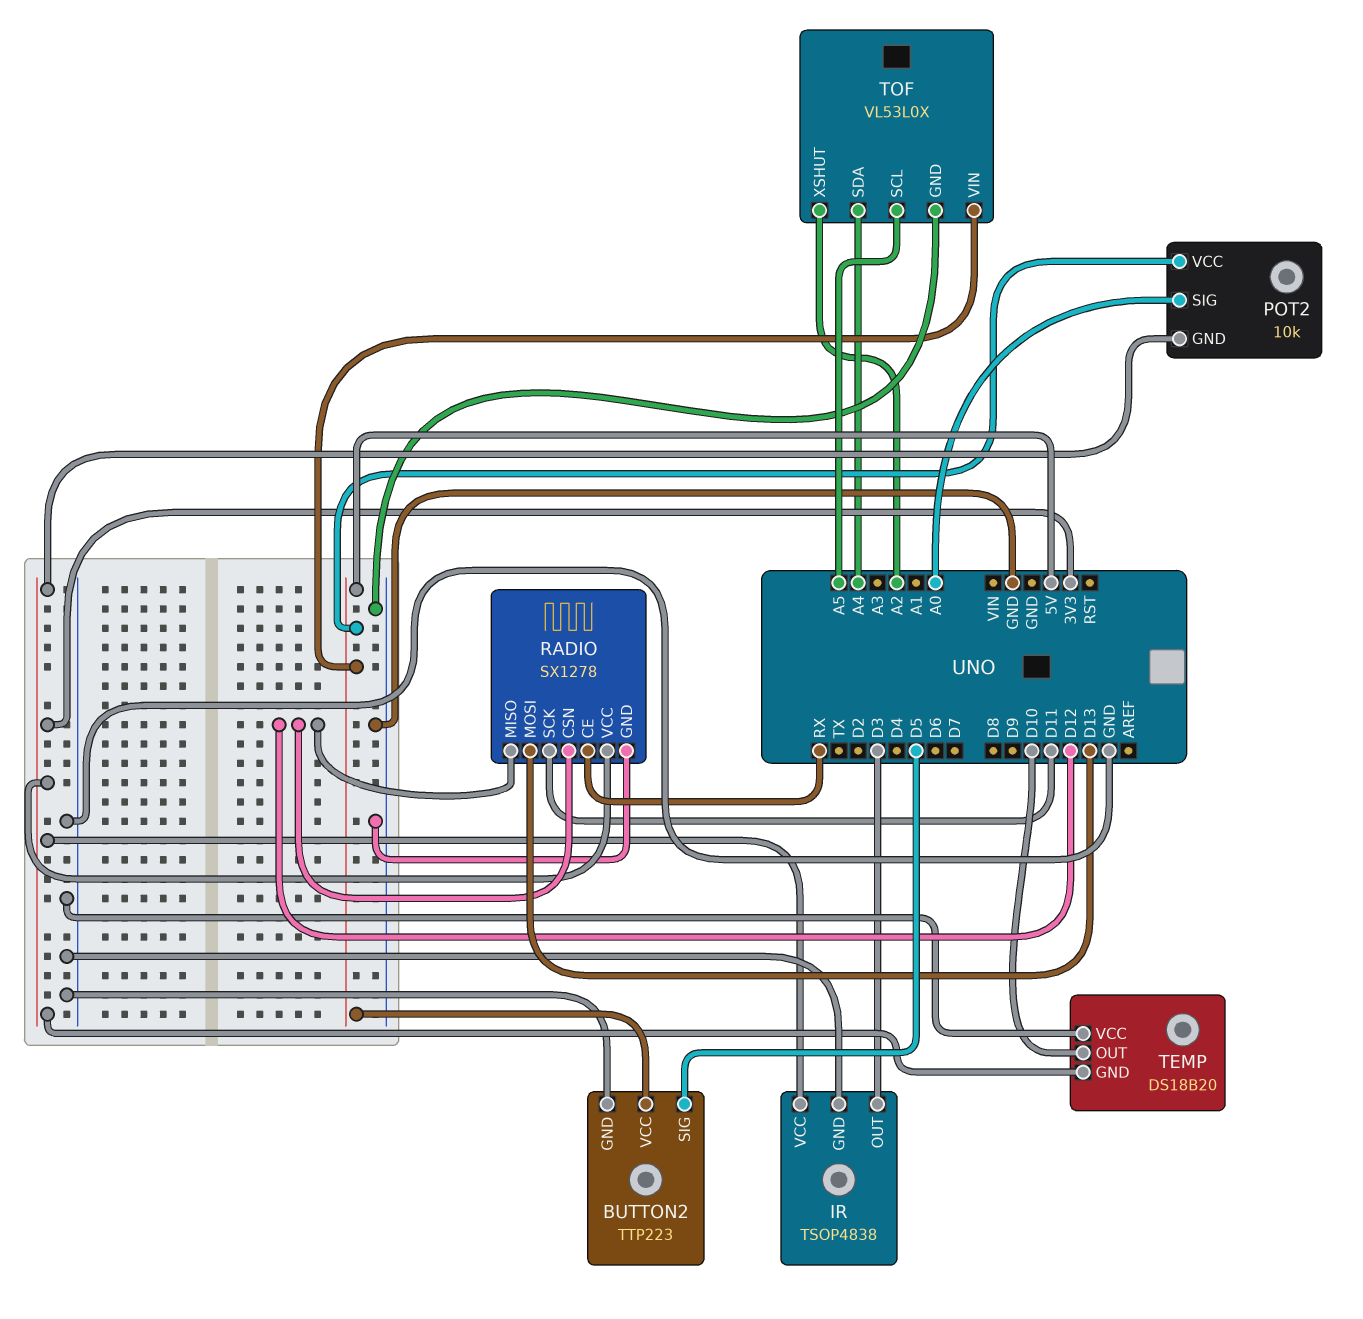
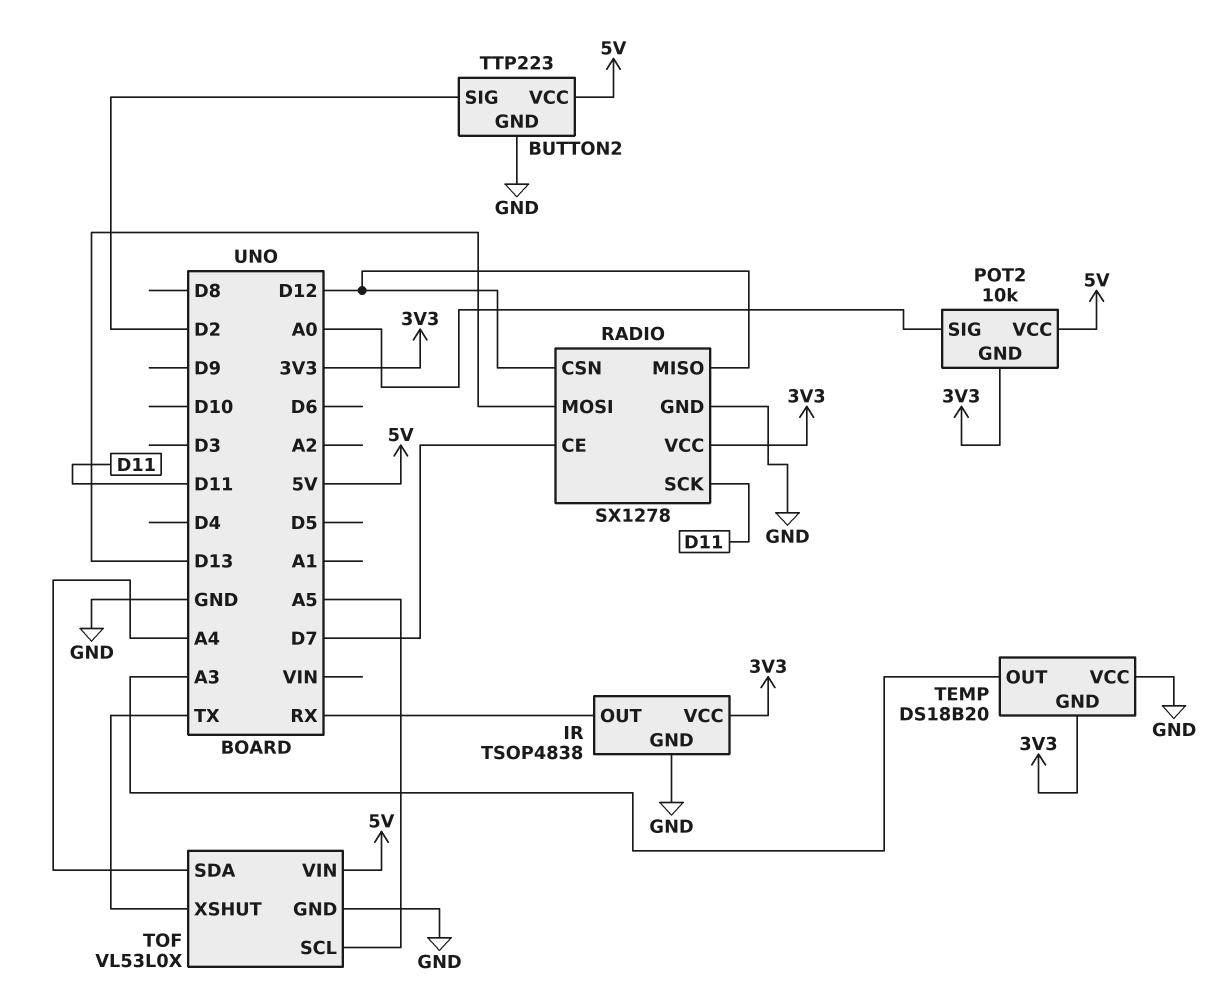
BUTTON2 pin SIG: D5 -> D2
IR pin OUT: D3 -> RX
RADIO pin CE: RX -> D7
TEMP pin OUT: D10 -> A3
TOF pin XSHUT: A2 -> TX

